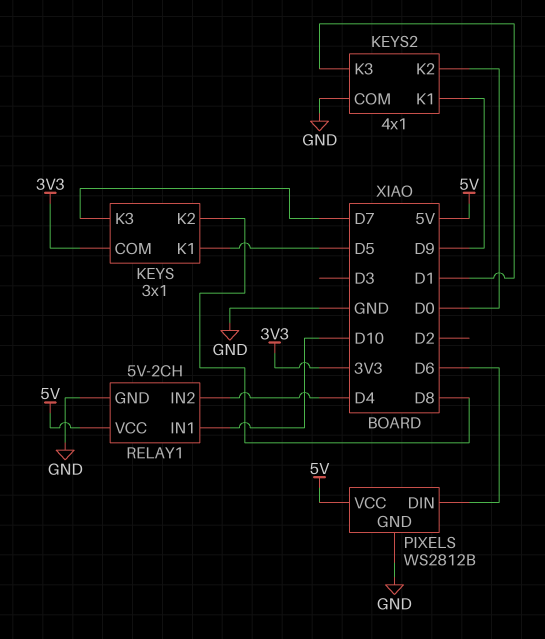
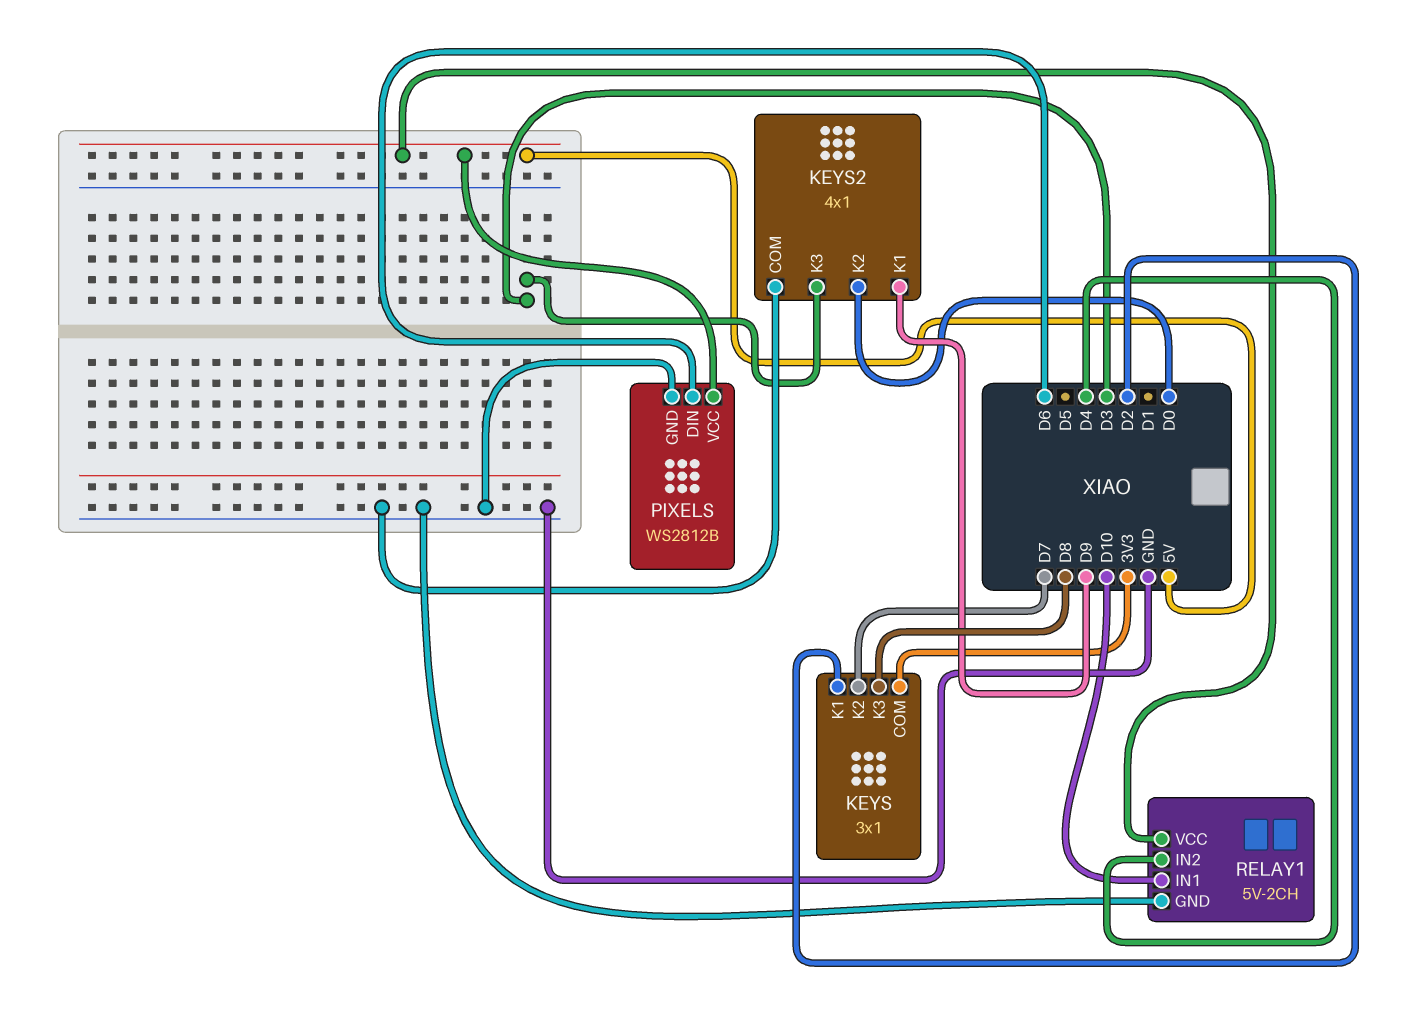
KEYS pin K1: D5 -> D2
KEYS pin K2: D8 -> D7
KEYS pin K3: D7 -> D8
KEYS2 pin K3: D1 -> D3

